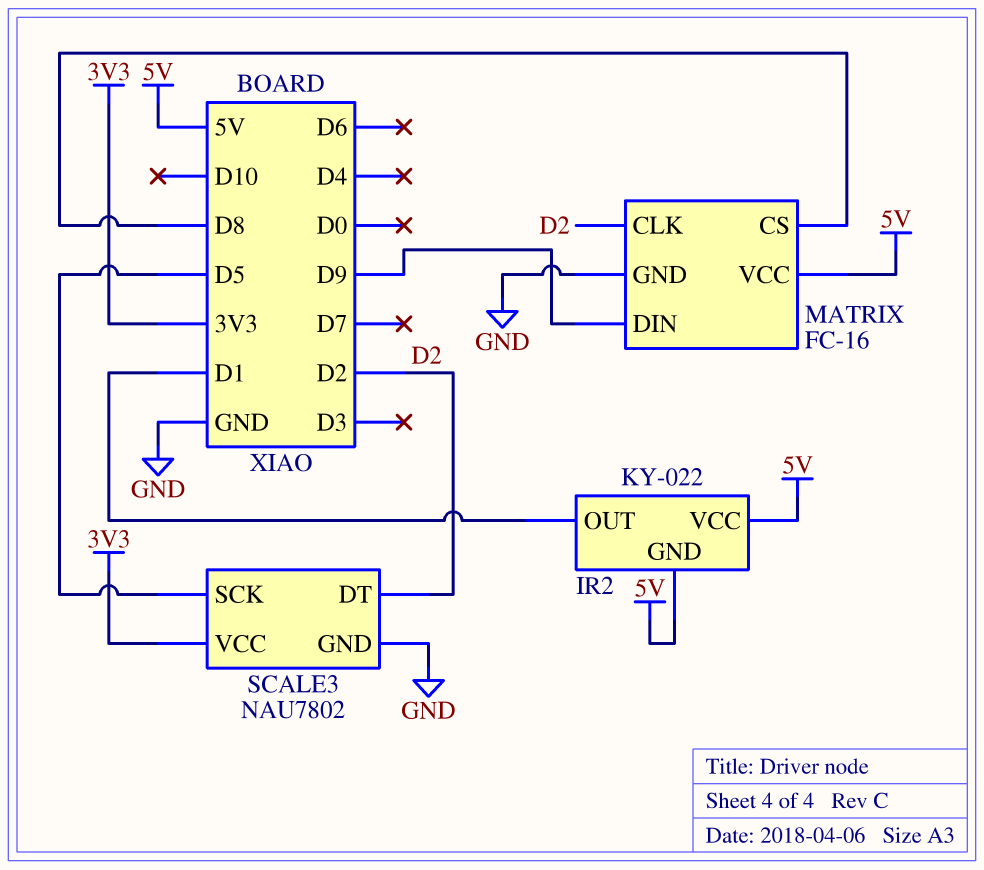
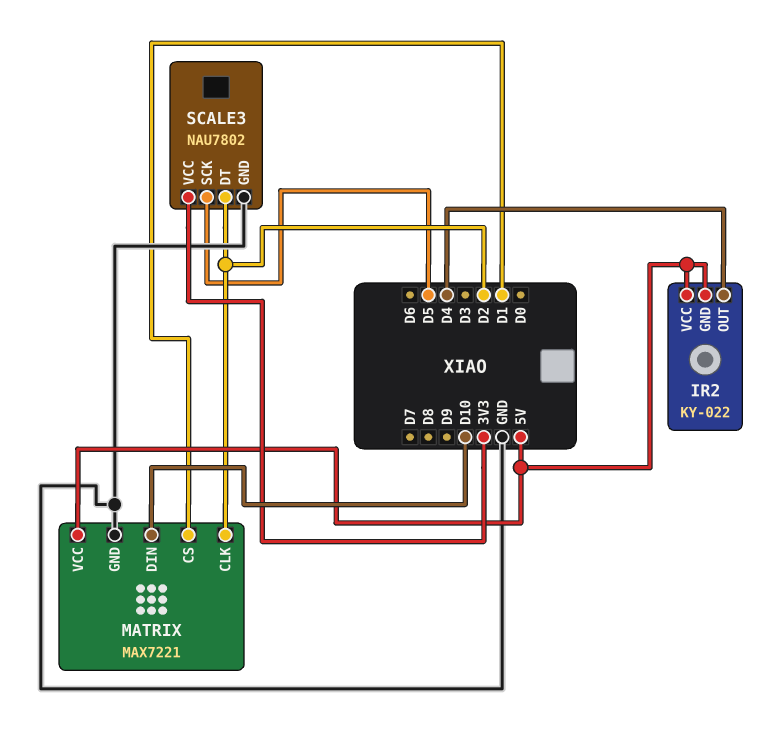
IR2 pin OUT: D1 -> D4
MATRIX: FC-16 -> MAX7221
MATRIX pin CS: D8 -> D1
MATRIX pin DIN: D9 -> D10

